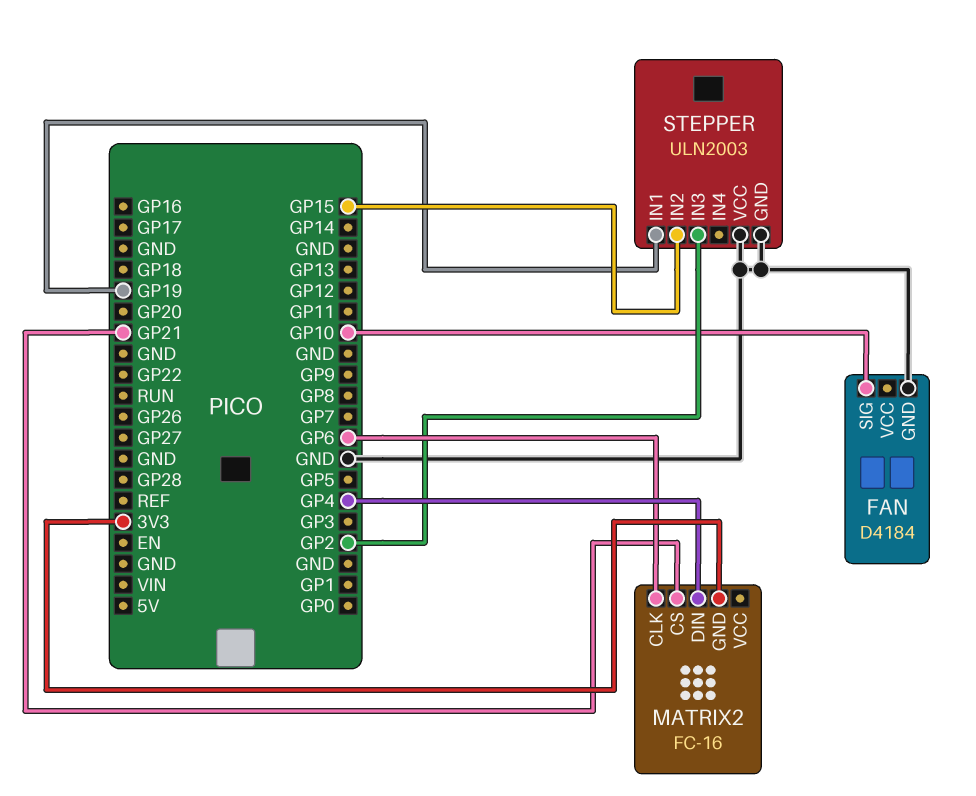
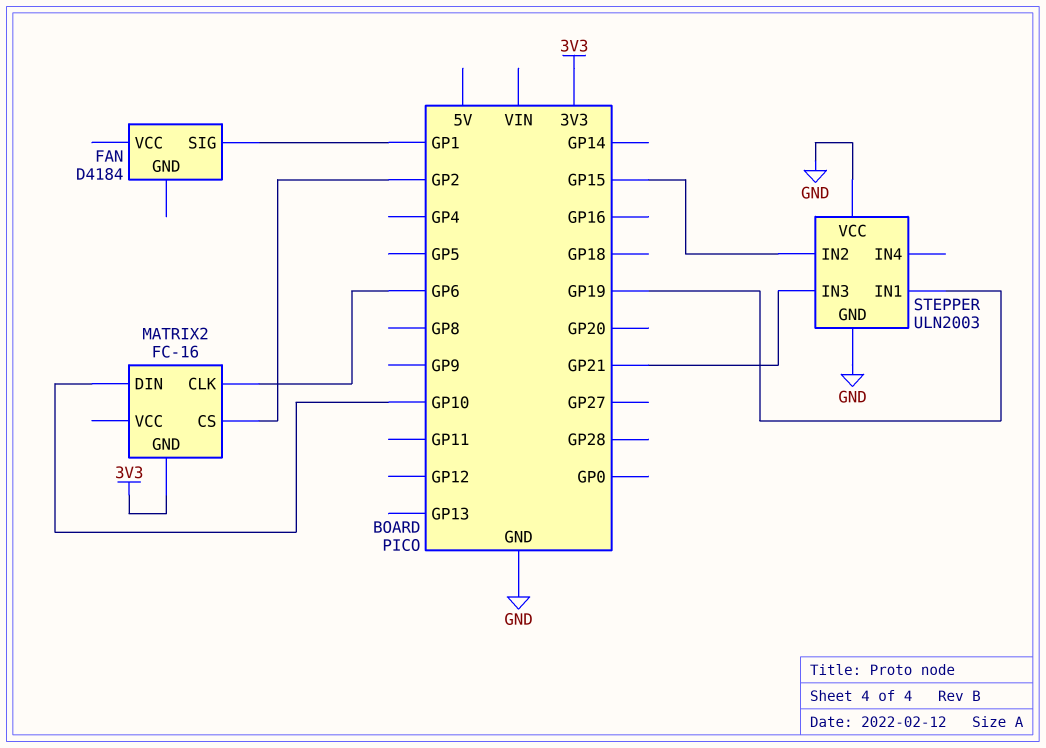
FAN pin GND: GND -> none
FAN pin SIG: GP10 -> GP1
MATRIX2 pin CS: GP21 -> GP2
MATRIX2 pin DIN: GP4 -> GP10
STEPPER pin IN3: GP2 -> GP21

